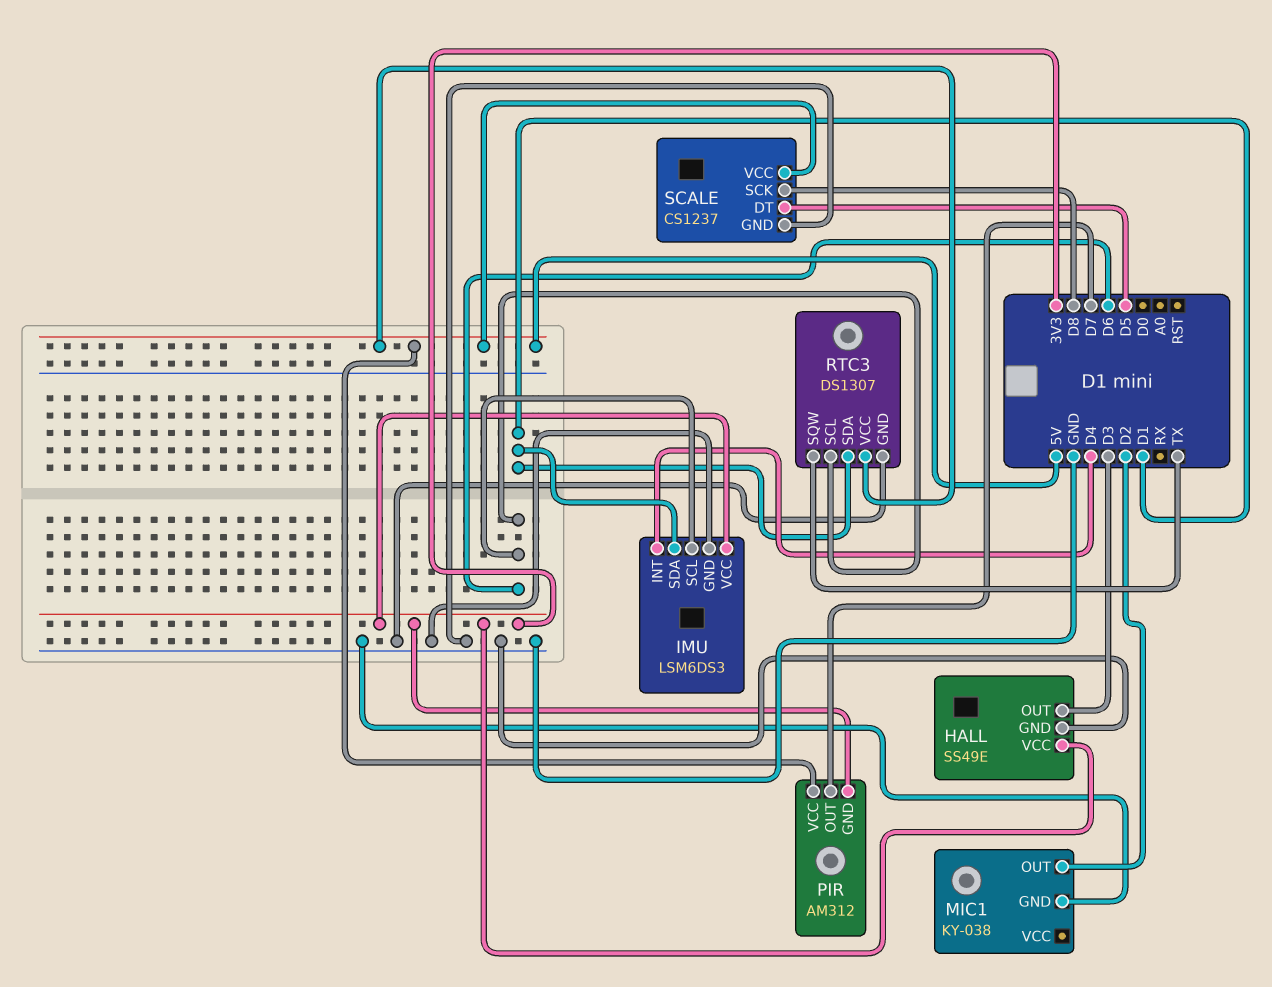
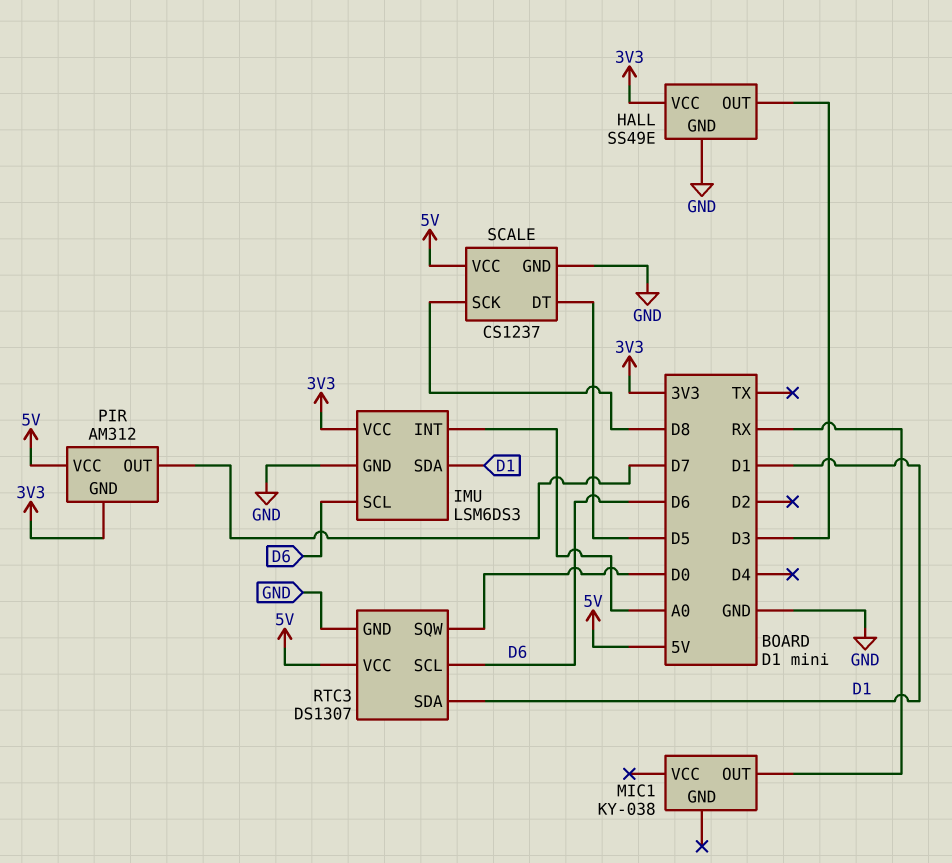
IMU pin INT: D4 -> A0
MIC1 pin GND: GND -> none
MIC1 pin OUT: D2 -> RX
RTC3 pin SQW: TX -> D0

